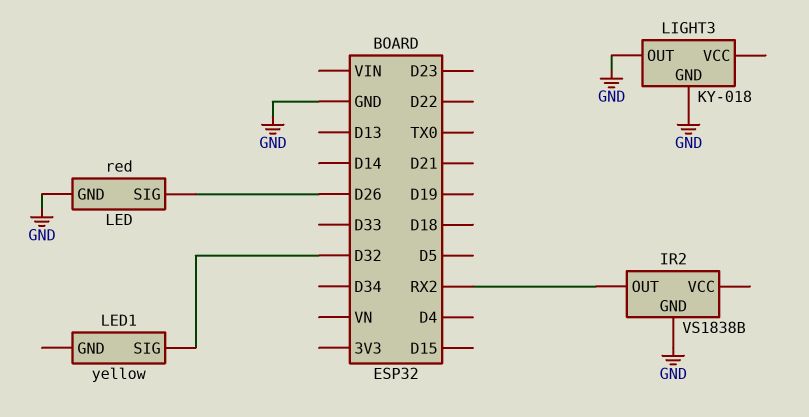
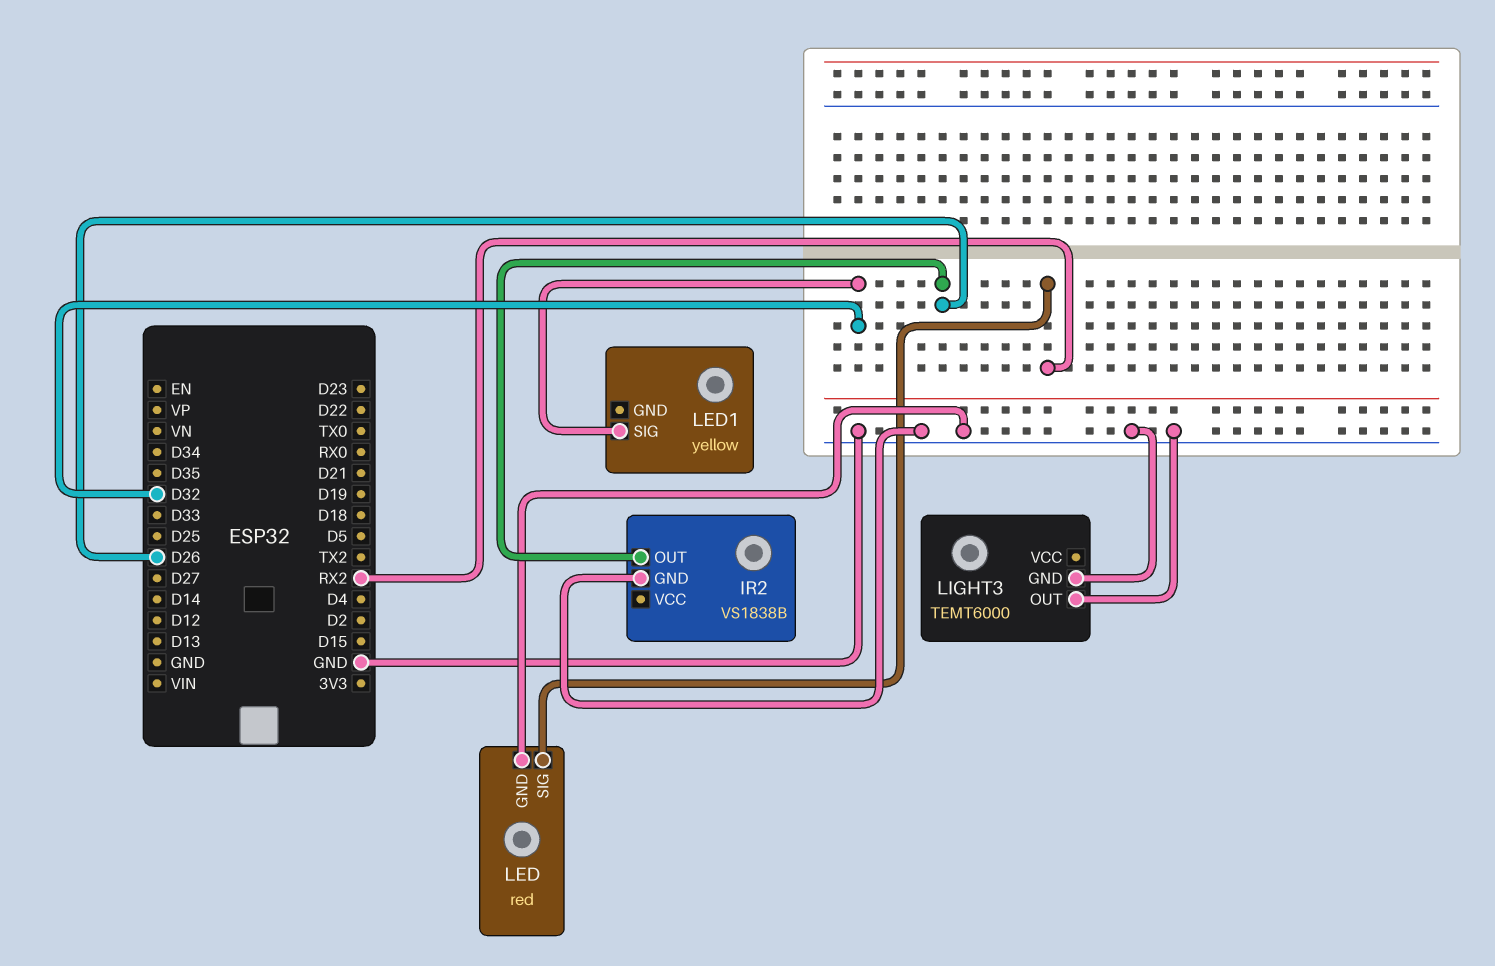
IR2 pin OUT: RX2 -> D26
LED pin SIG: D26 -> RX2
LIGHT3: KY-018 -> TEMT6000

